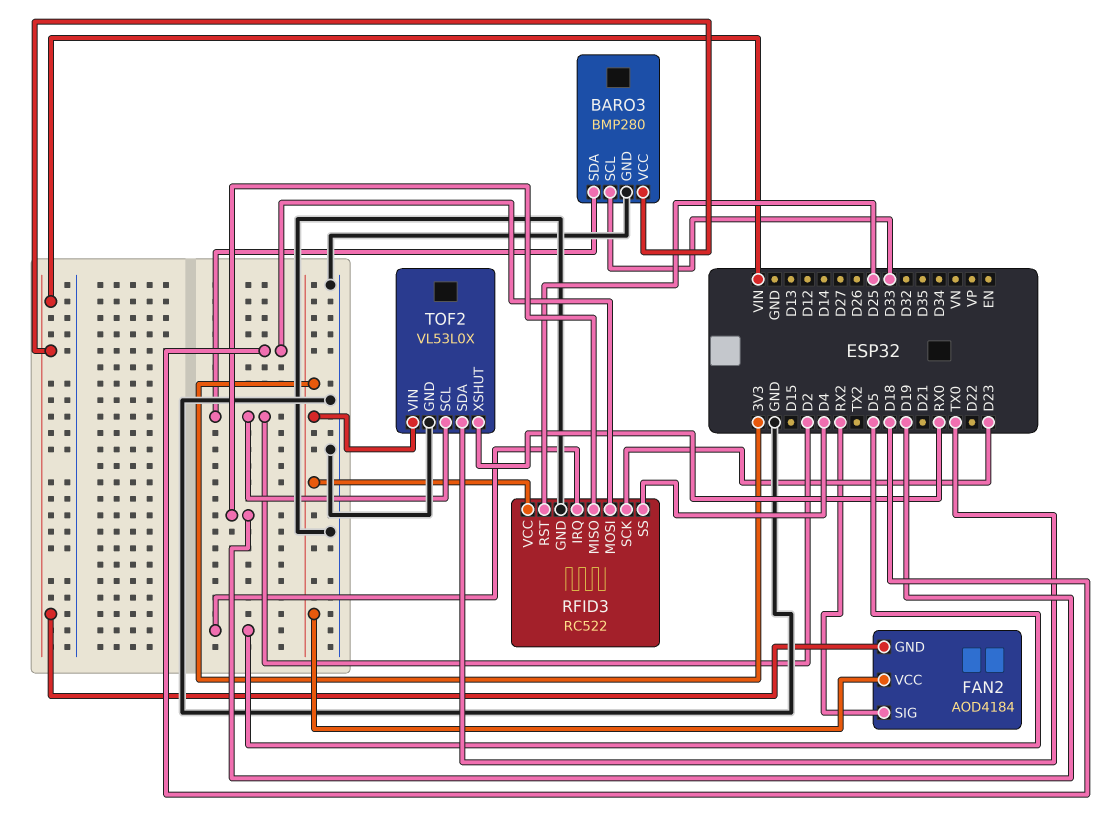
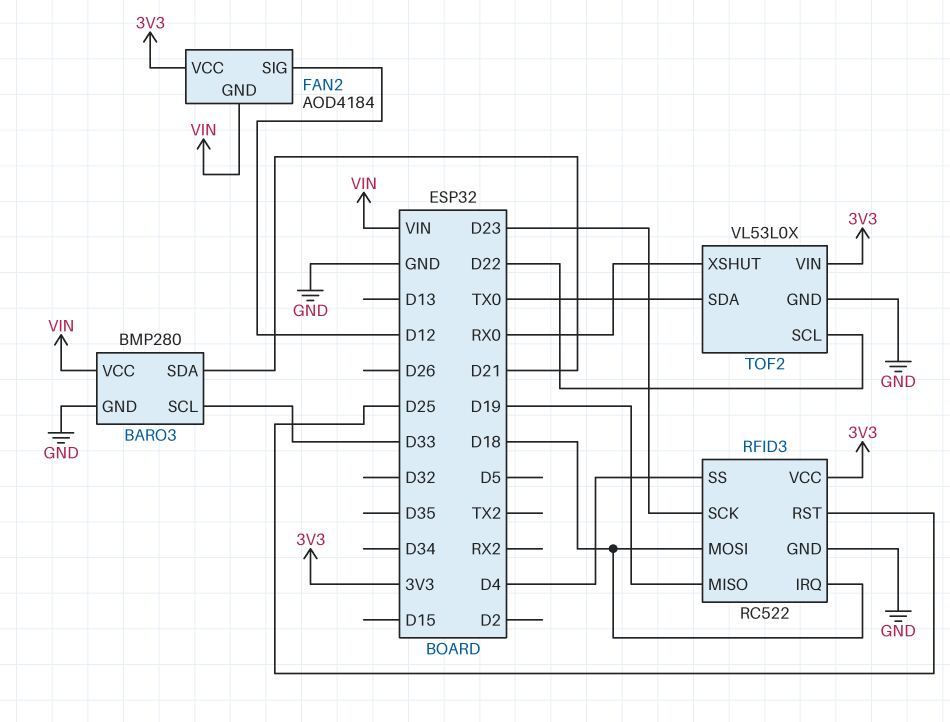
BARO3 pin SDA: D2 -> D21
FAN2 pin SIG: RX2 -> D12
RFID3 pin IRQ: D5 -> D18
TOF2 pin SCL: D2 -> D22

